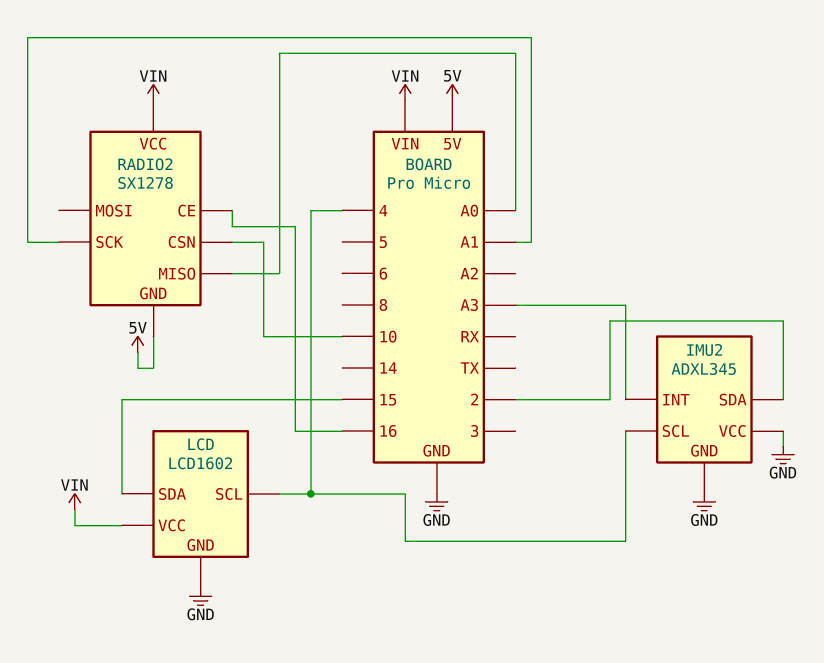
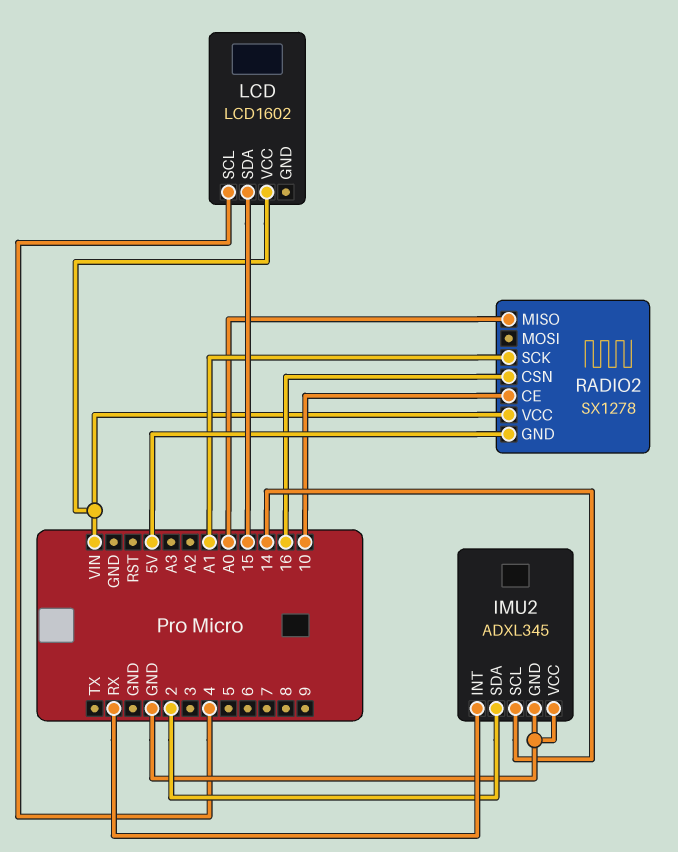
IMU2 pin INT: A3 -> RX
IMU2 pin SCL: 4 -> 14
LCD pin GND: GND -> none
RADIO2 pin CE: 16 -> 10
RADIO2 pin CSN: 10 -> 16

